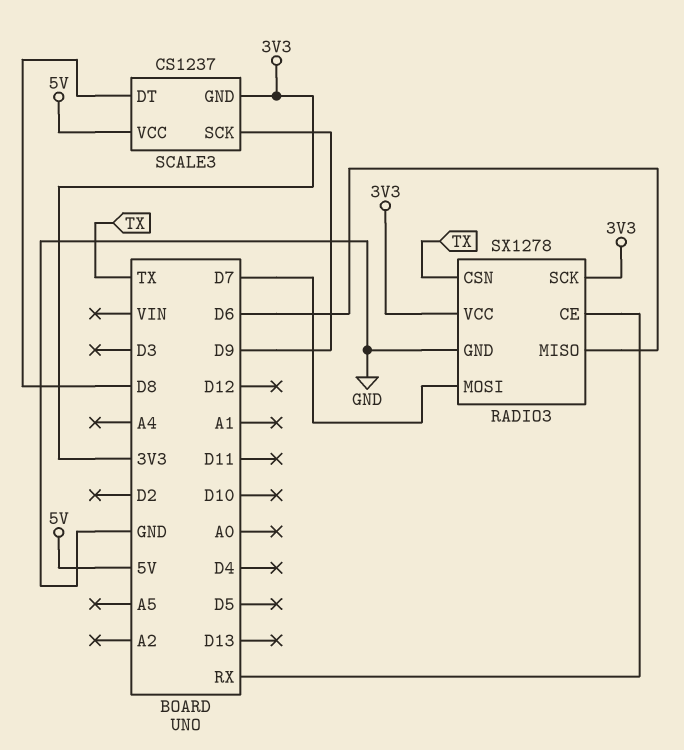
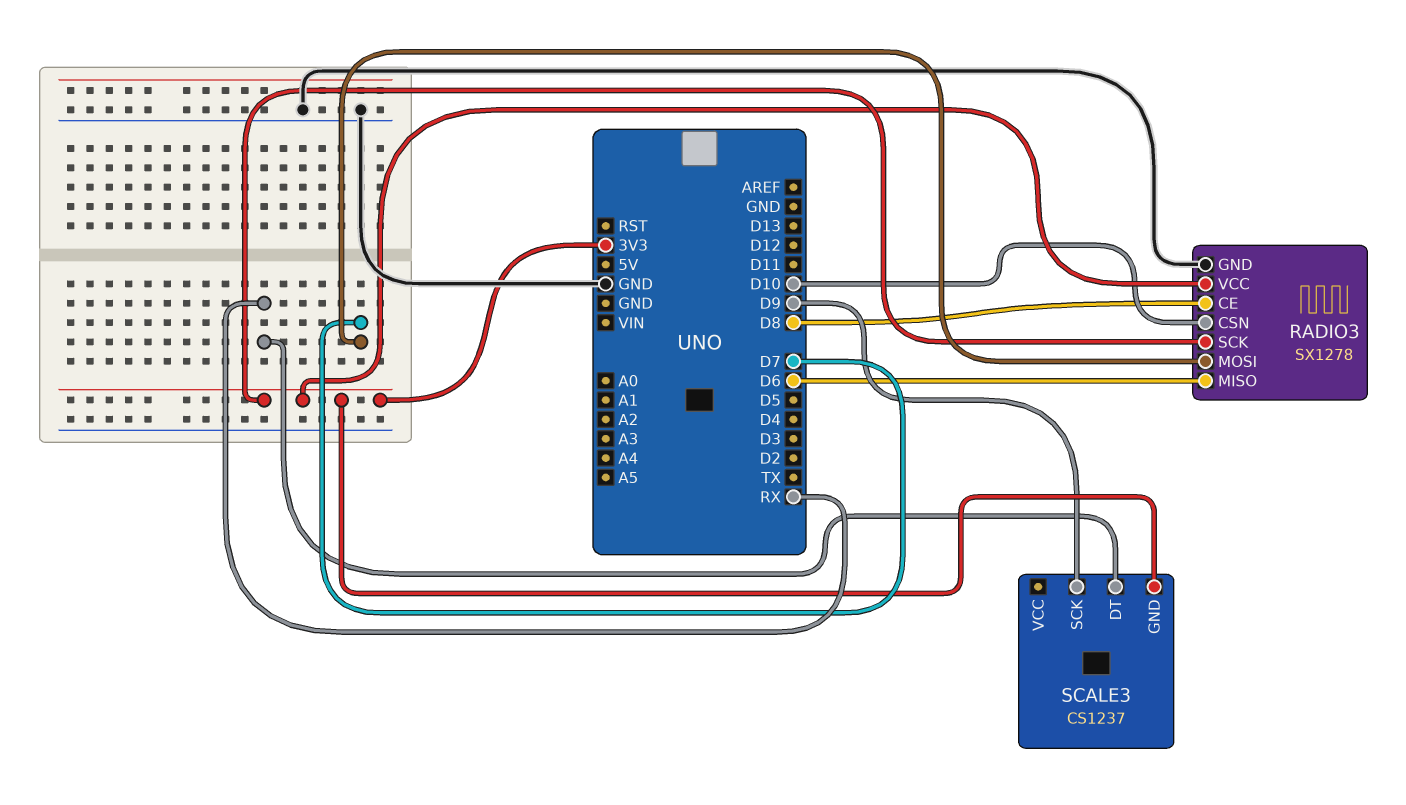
RADIO3 pin CE: RX -> D8
RADIO3 pin CSN: TX -> D10
SCALE3 pin DT: D8 -> RX
SCALE3 pin VCC: 5V -> none

